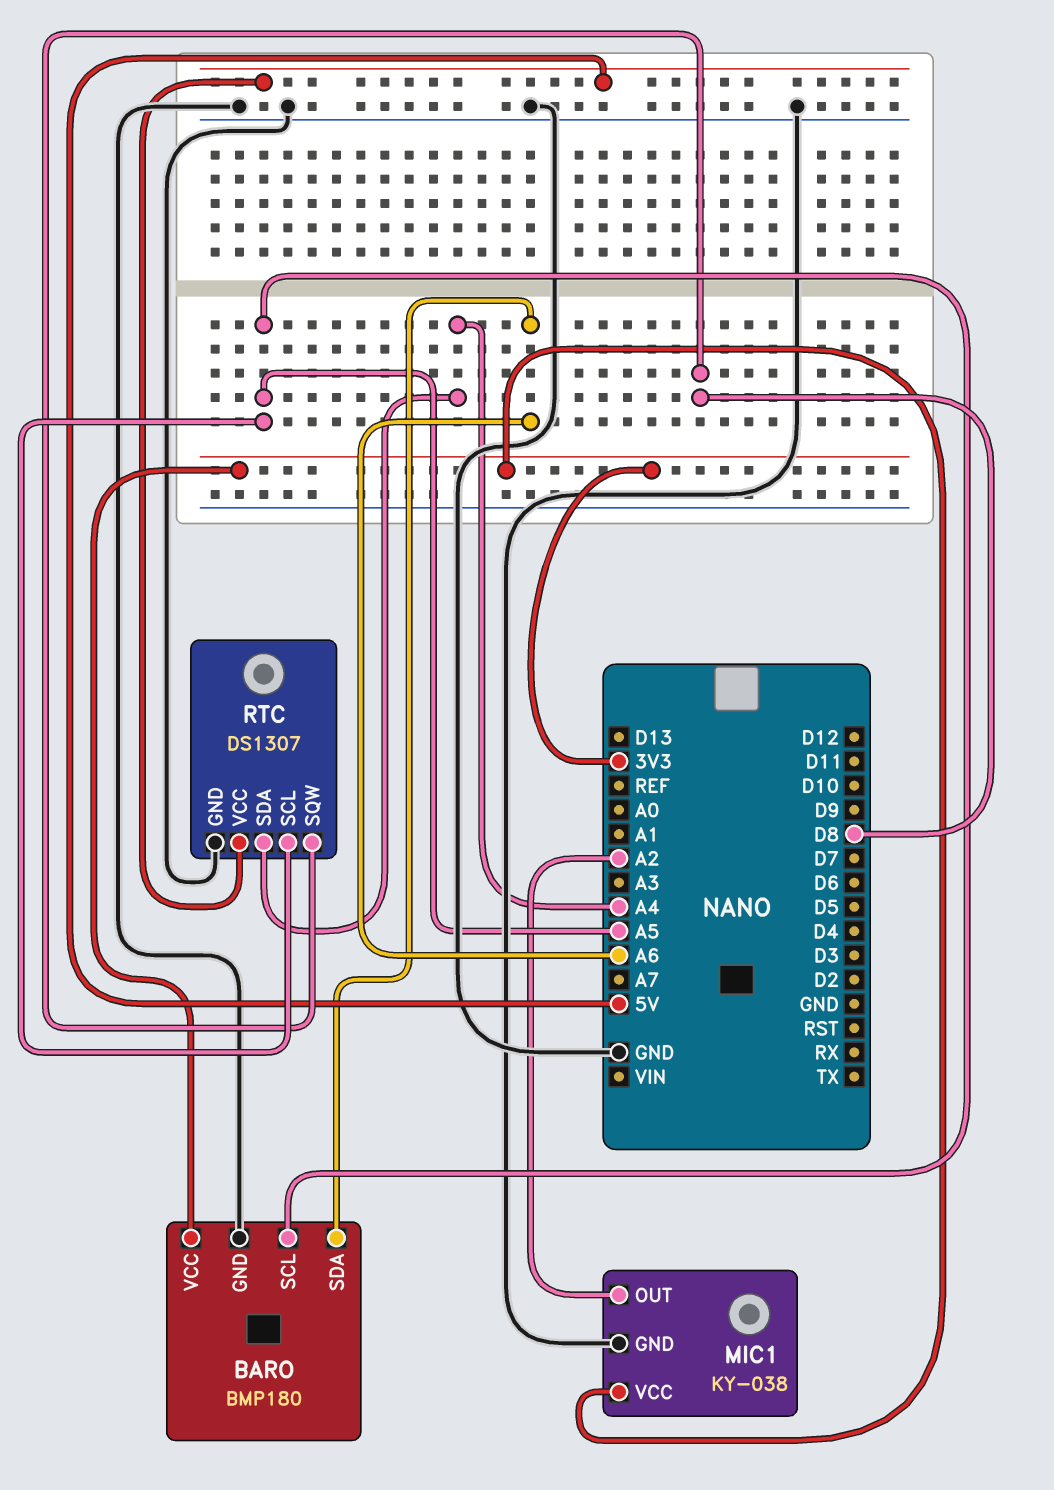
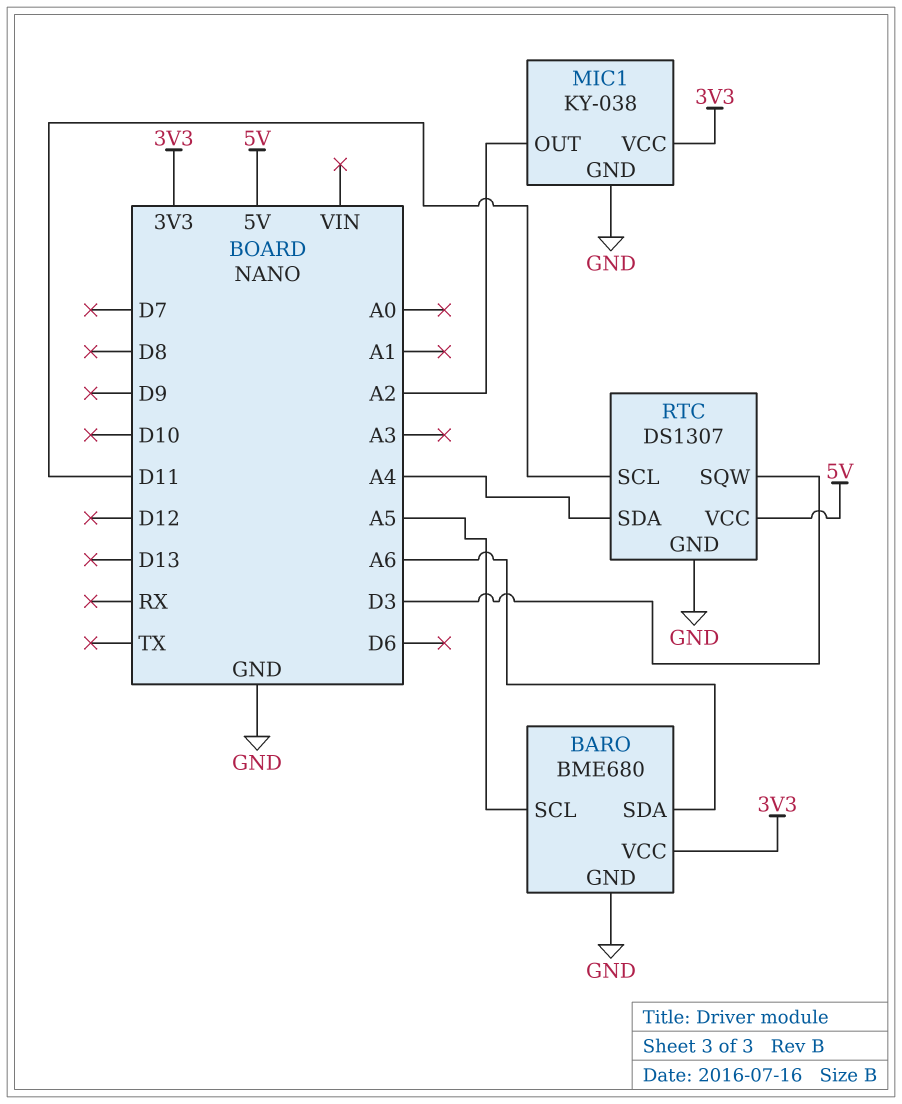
BARO: BMP180 -> BME680
RTC pin SCL: A5 -> D11
RTC pin SQW: D8 -> D3

